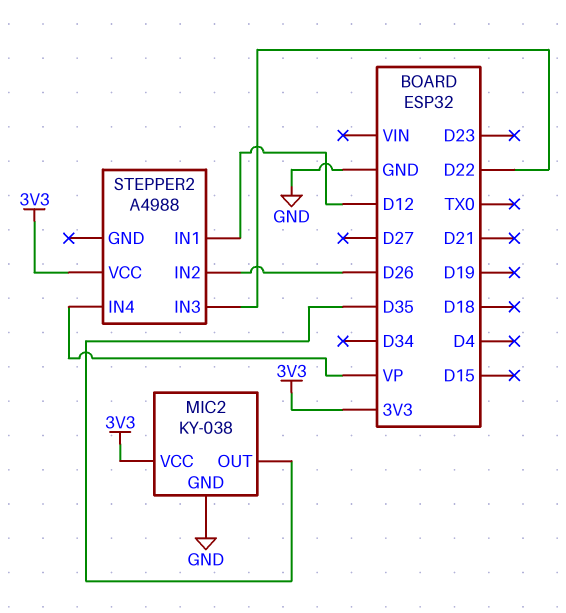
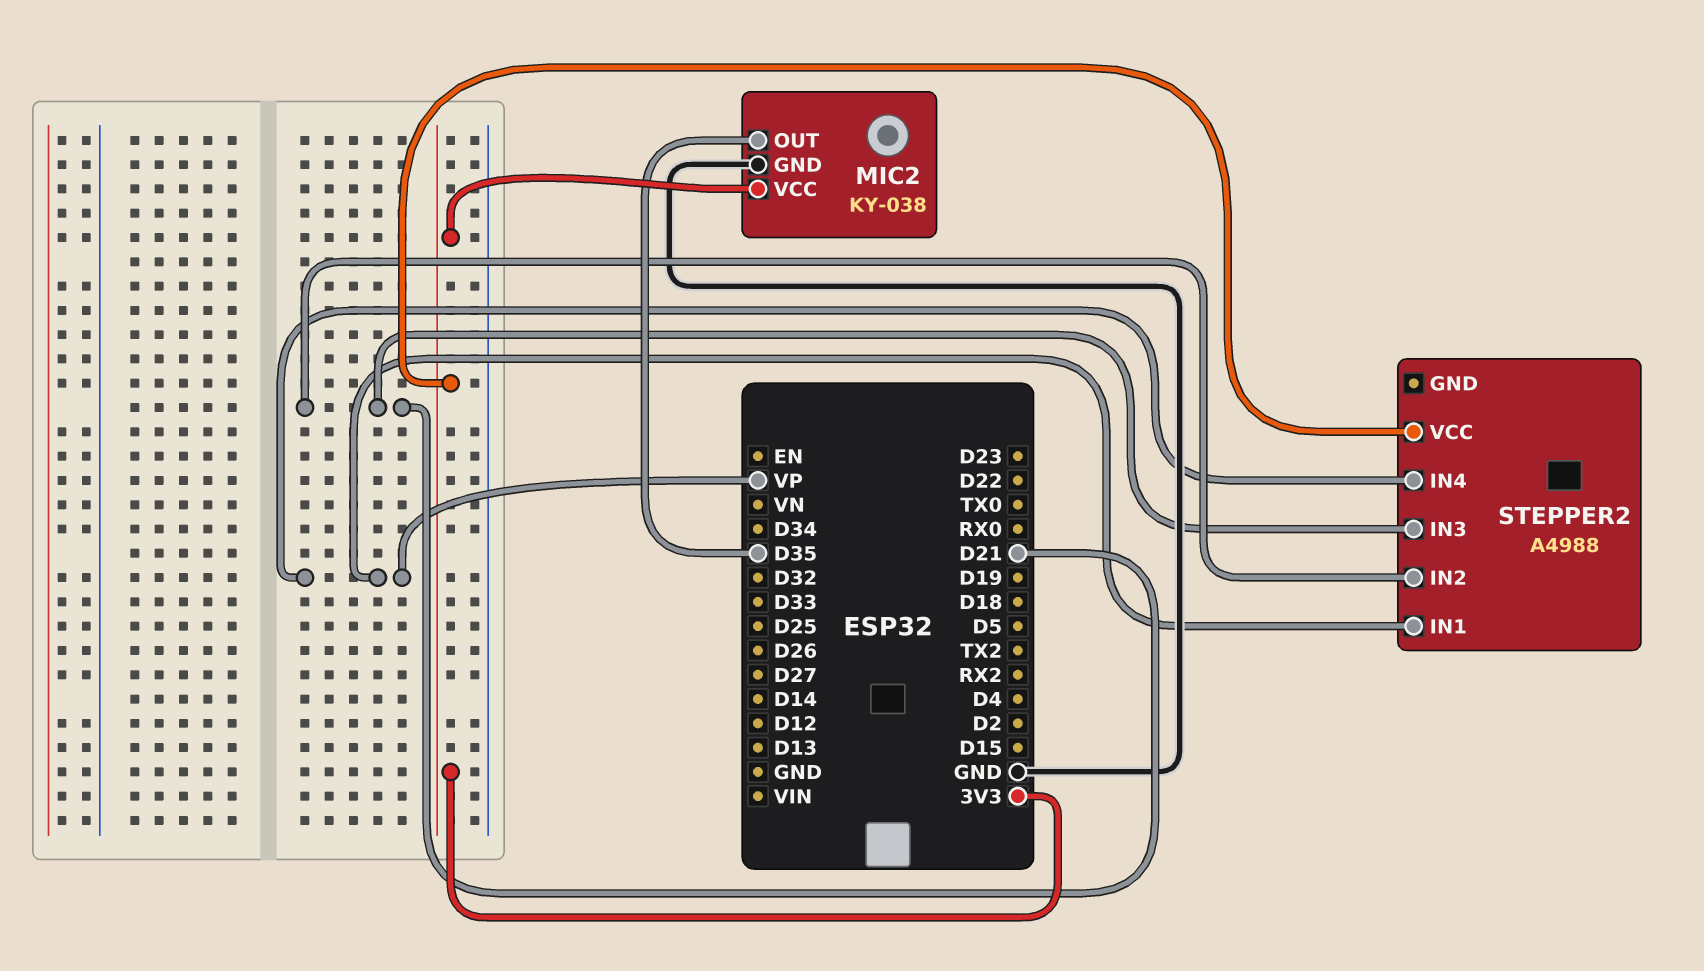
STEPPER2 pin IN1: D12 -> VP
STEPPER2 pin IN2: D26 -> D21
STEPPER2 pin IN3: D22 -> D21

